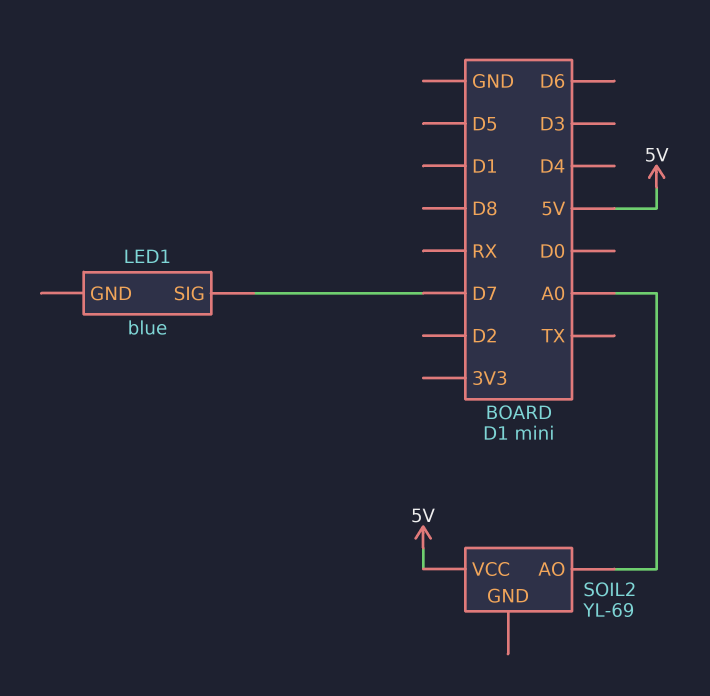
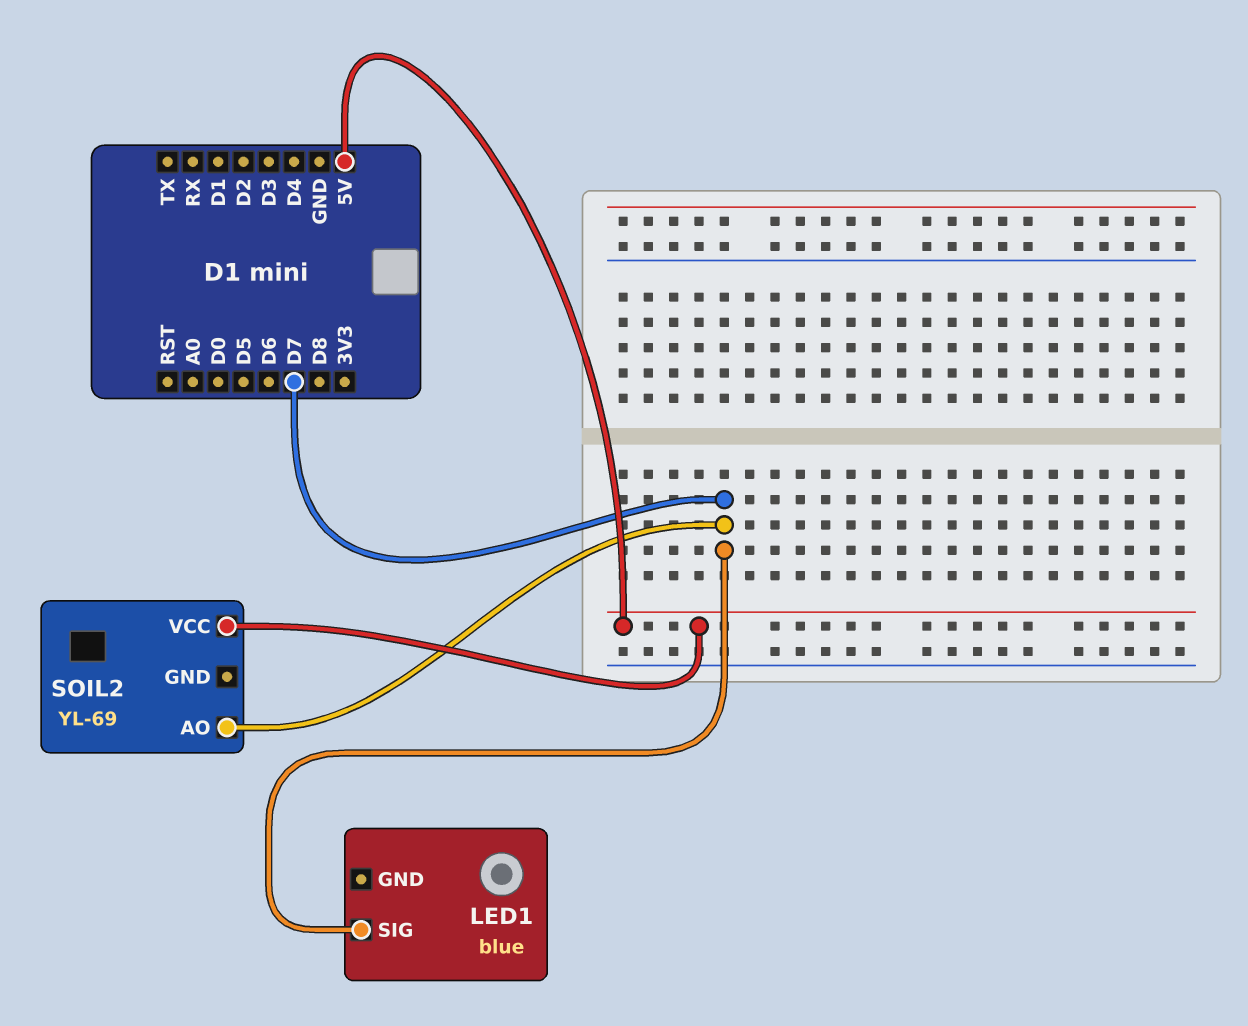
SOIL2 pin AO: A0 -> D7

